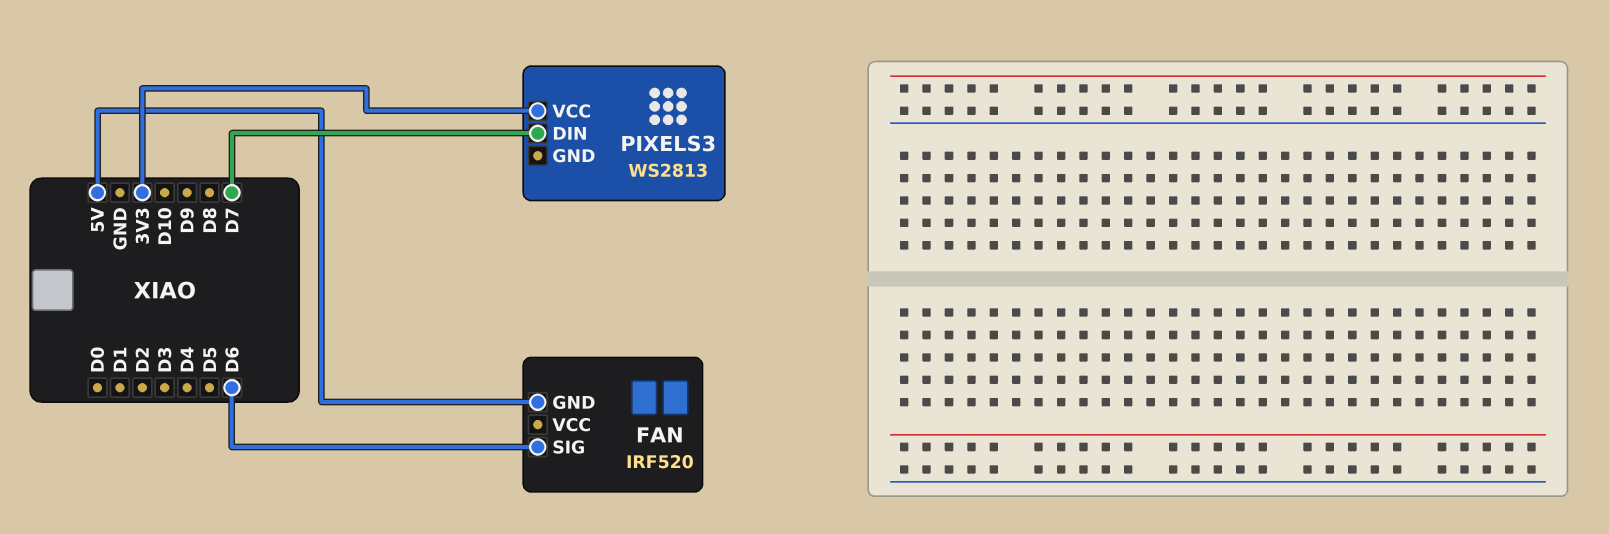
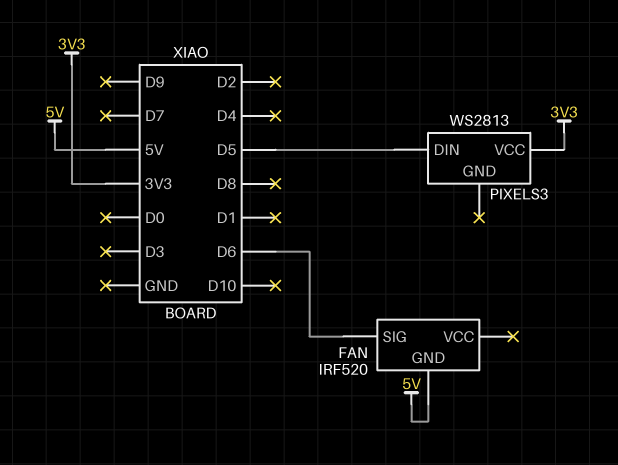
PIXELS3 pin DIN: D7 -> D5

